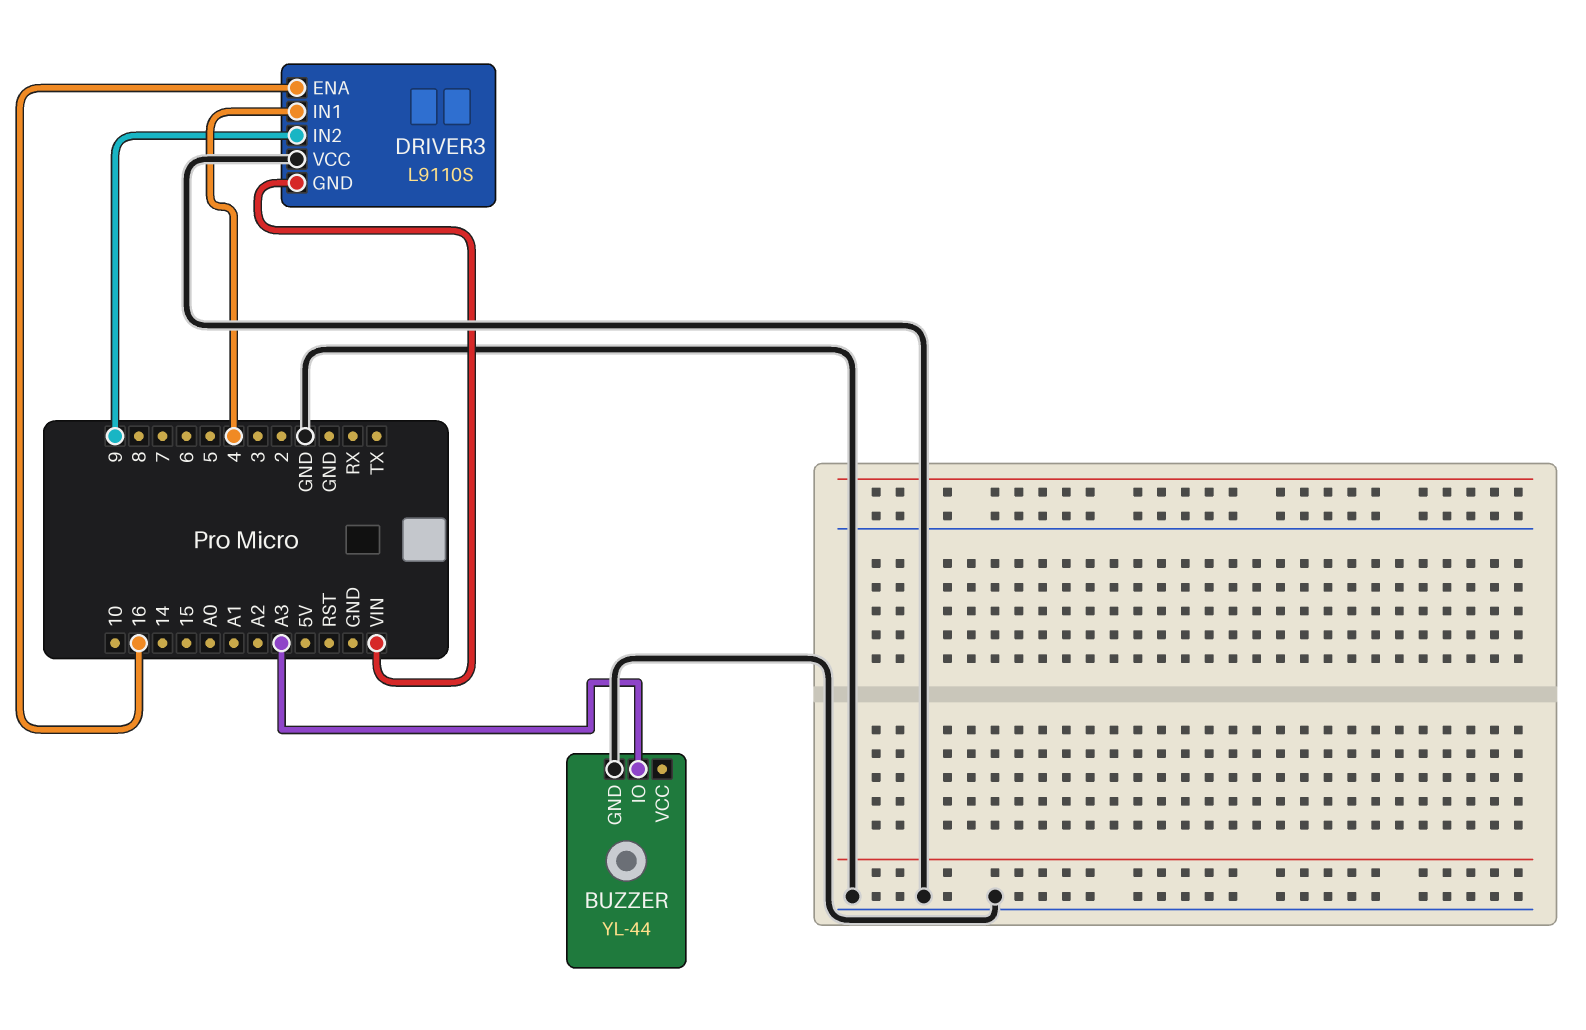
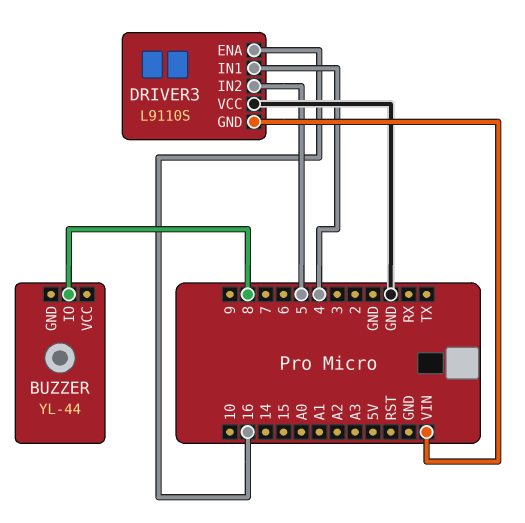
BUZZER pin GND: GND -> none
BUZZER pin IO: A3 -> 8
DRIVER3 pin IN2: 9 -> 5

